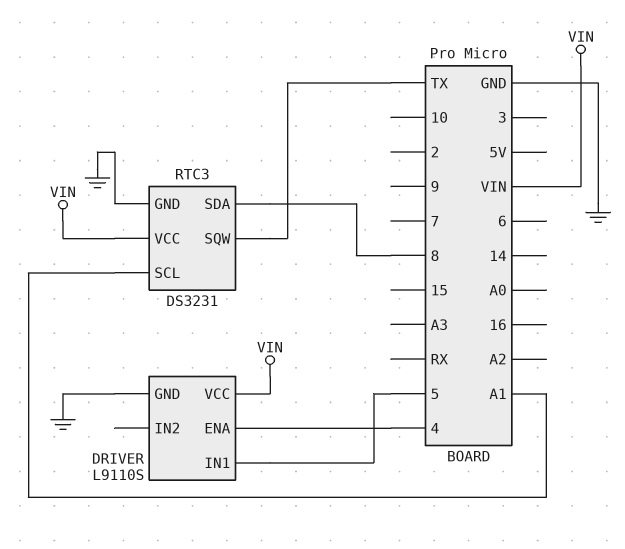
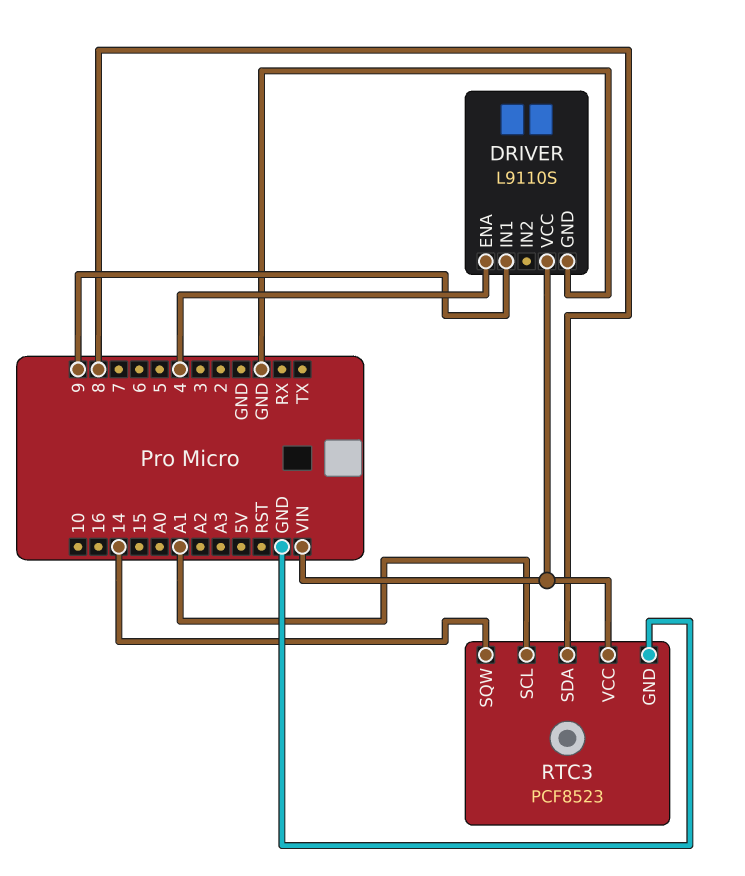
DRIVER pin IN1: 5 -> 9
RTC3: DS3231 -> PCF8523
RTC3 pin SQW: TX -> 14

